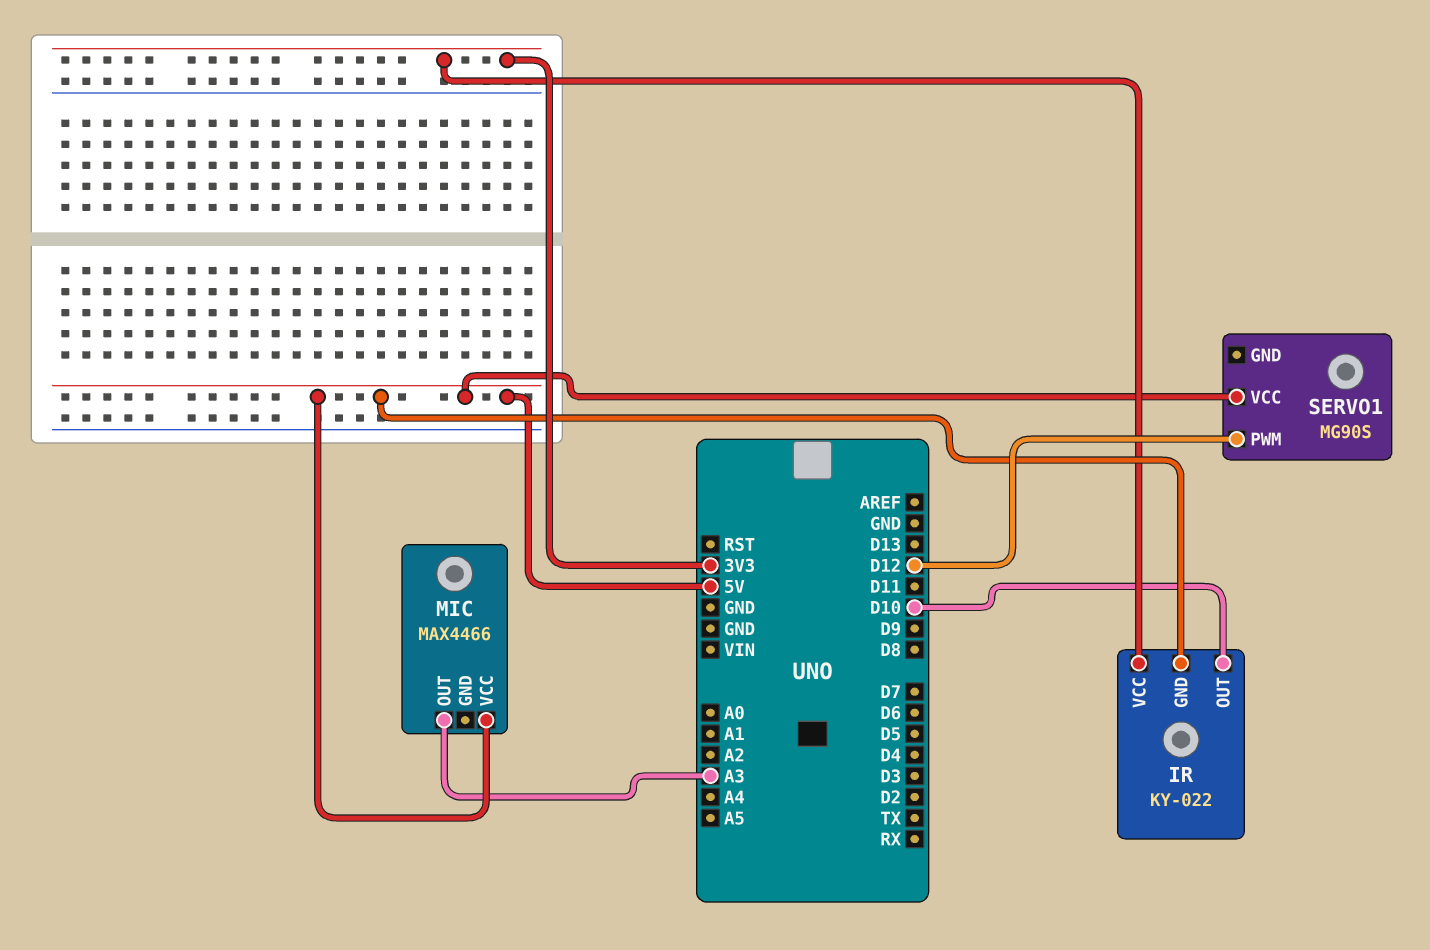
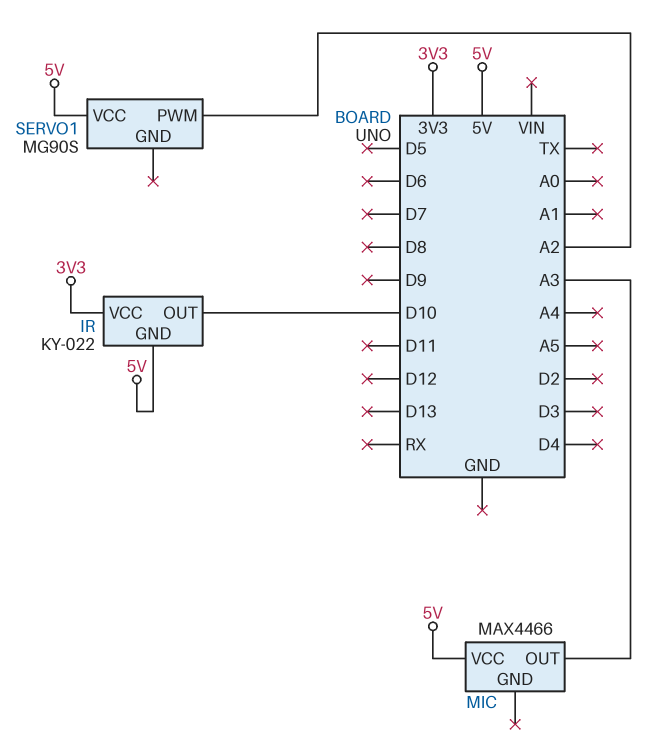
SERVO1 pin PWM: D12 -> A2

